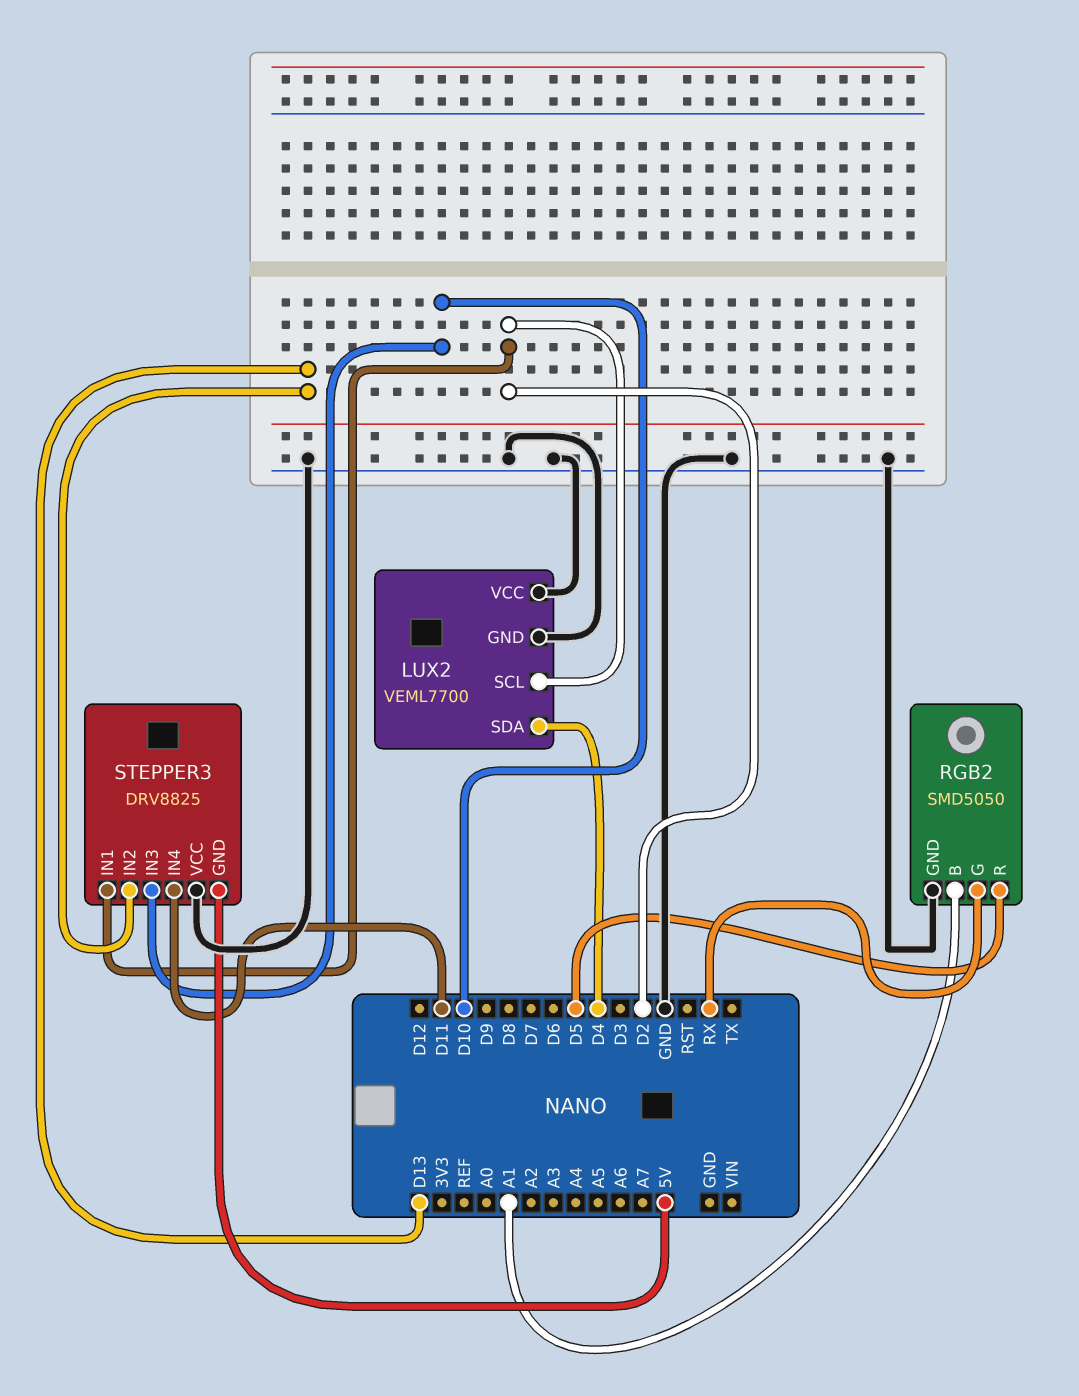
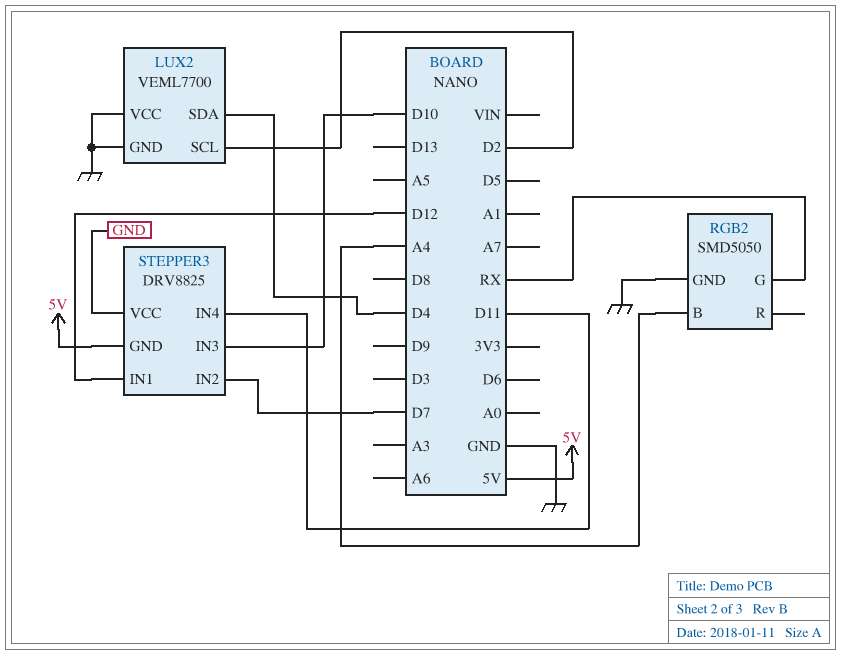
RGB2 pin B: A1 -> A4
RGB2 pin R: D5 -> none
STEPPER3 pin IN1: D2 -> D12
STEPPER3 pin IN2: D13 -> D7

